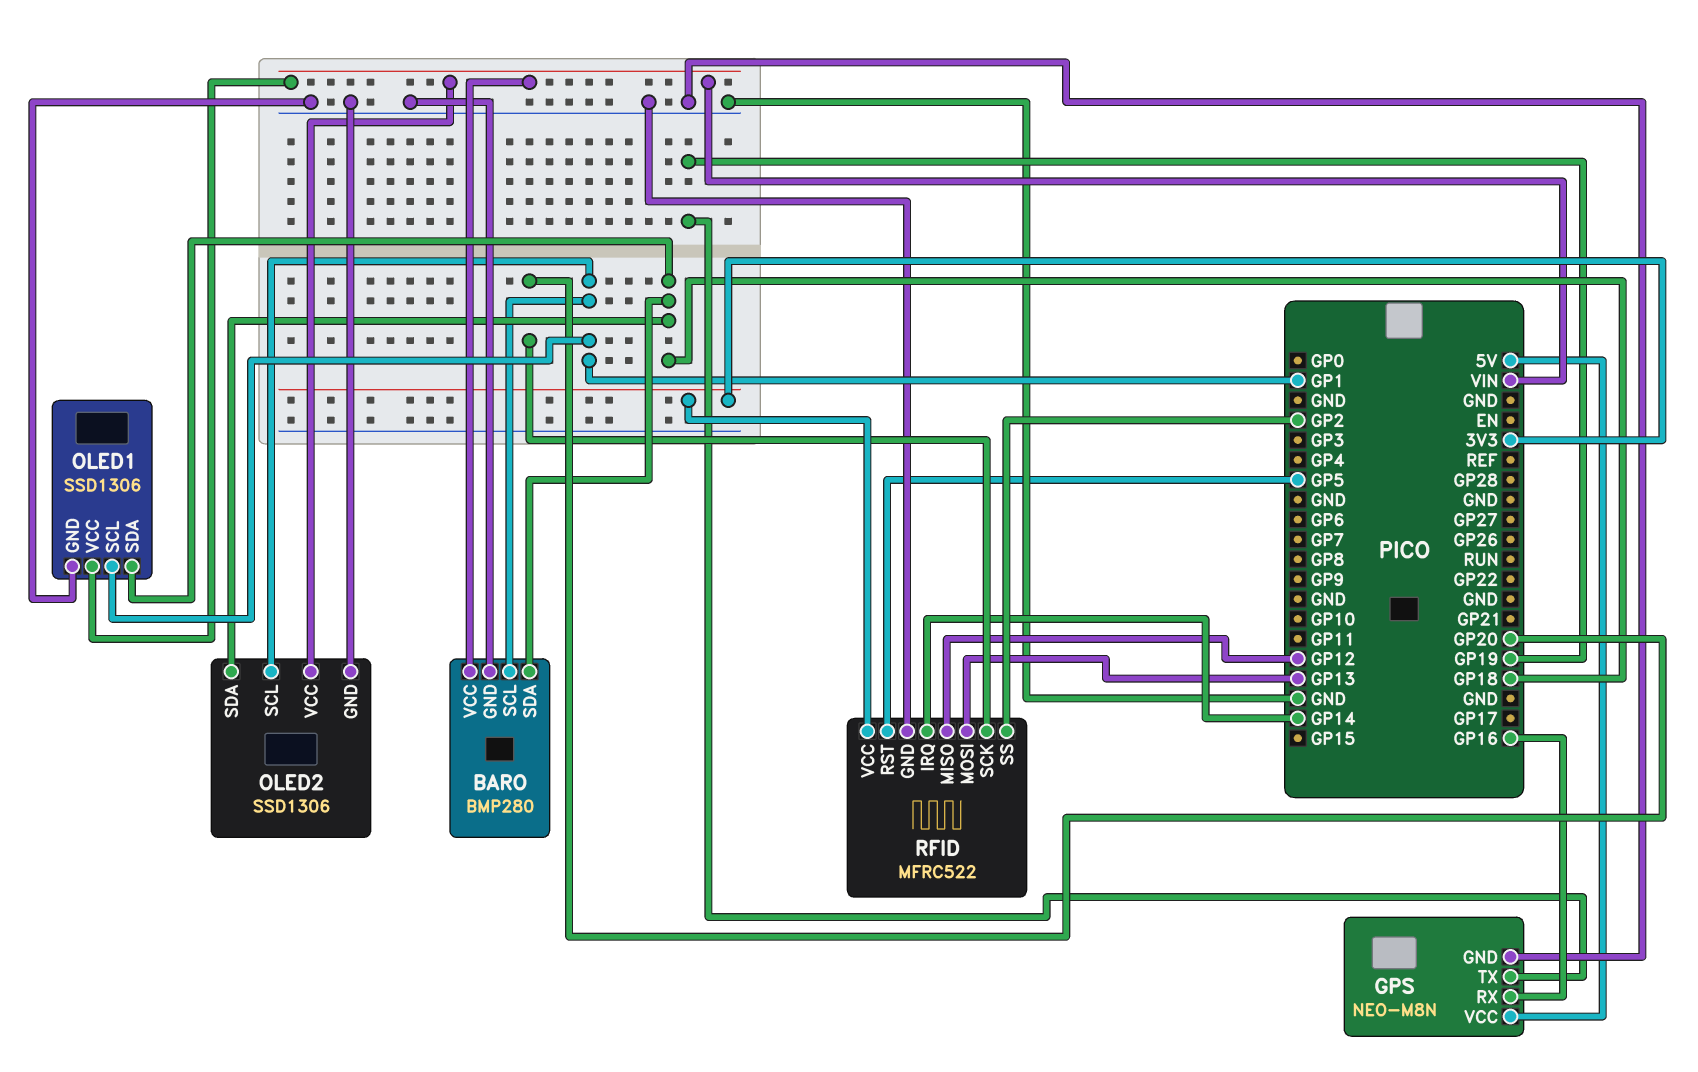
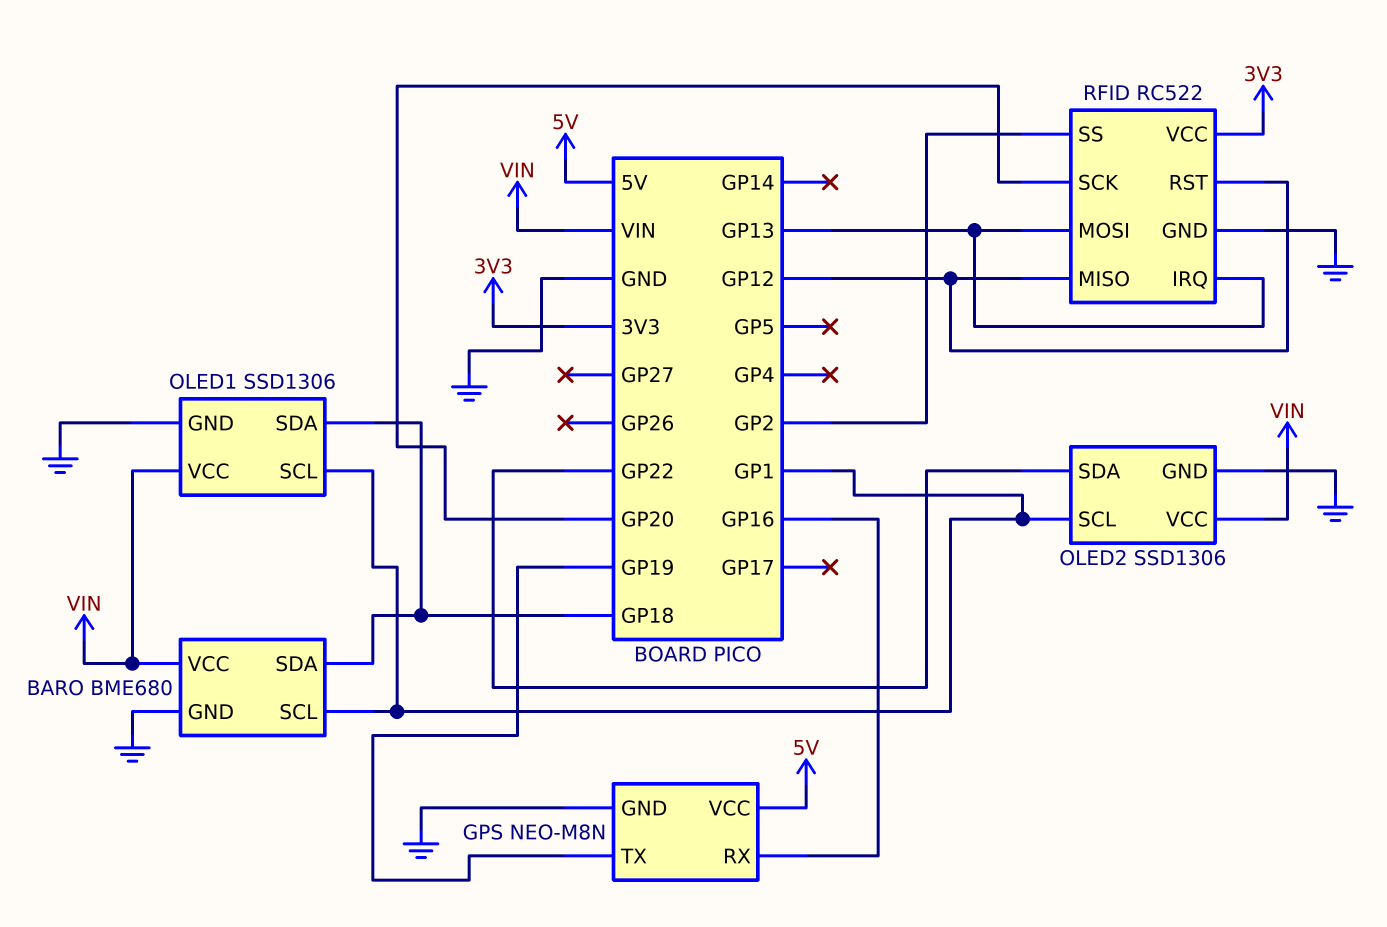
BARO: BMP280 -> BME680
OLED2 pin SDA: GP18 -> GP22
RFID: MFRC522 -> RC522
RFID pin IRQ: GP14 -> GP13
RFID pin RST: GP5 -> GP12

